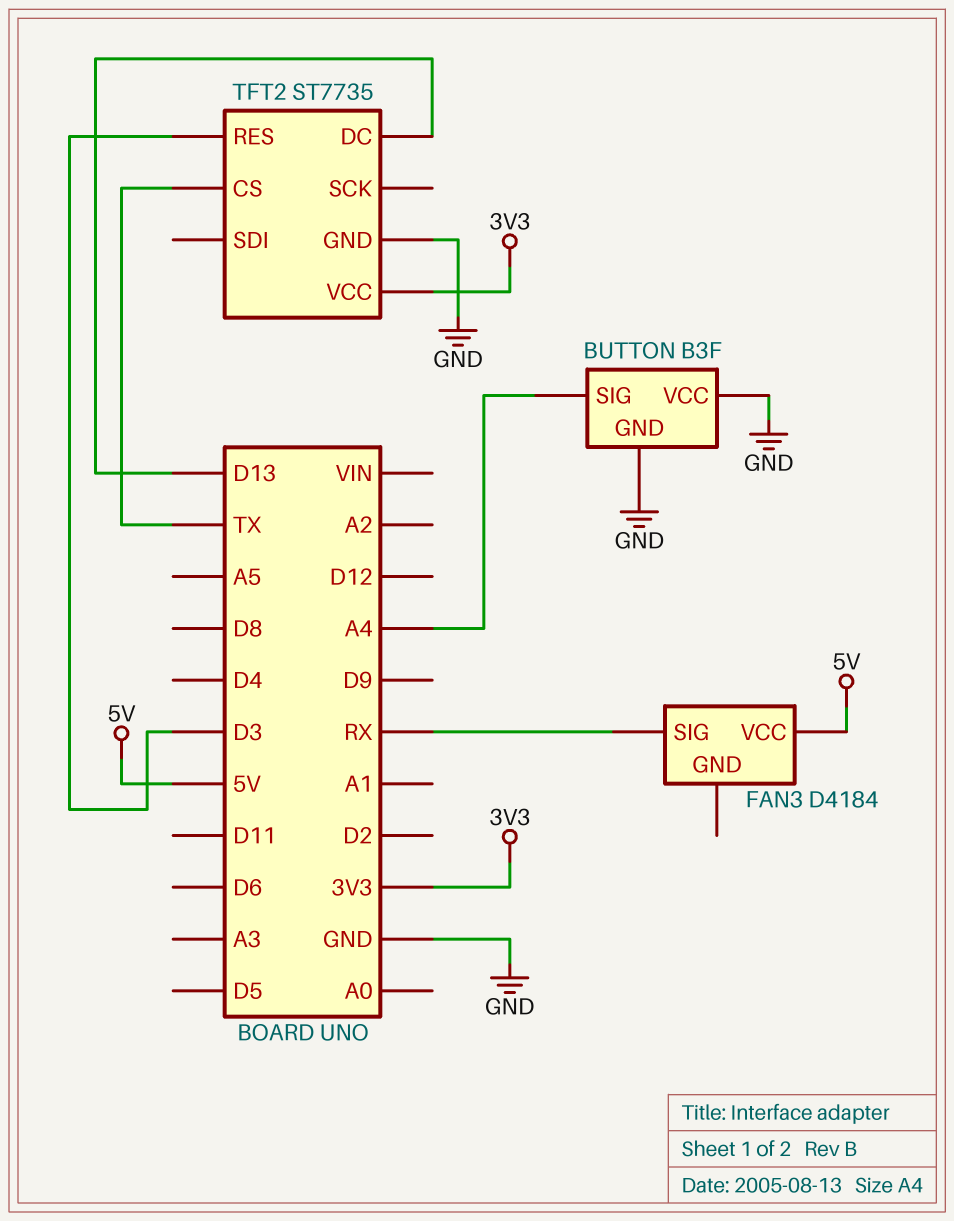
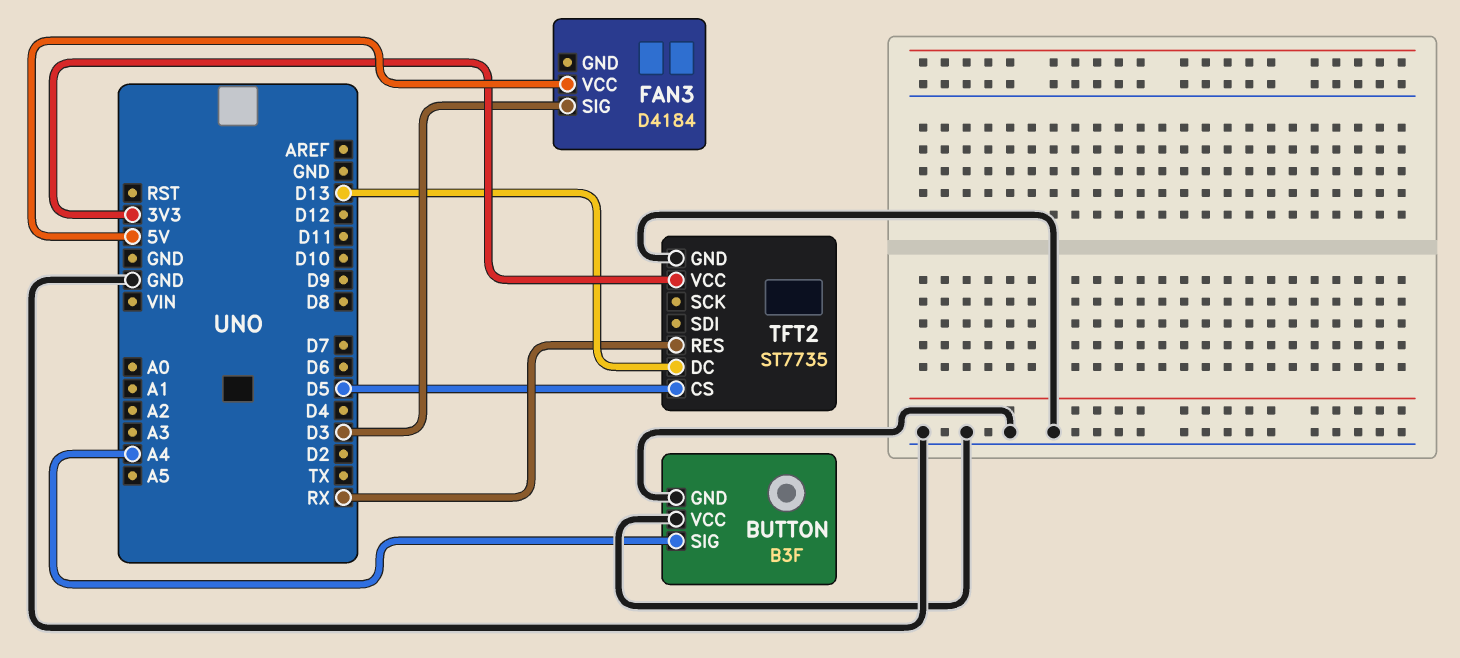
FAN3 pin SIG: RX -> D3
TFT2 pin CS: TX -> D5
TFT2 pin RES: D3 -> RX

